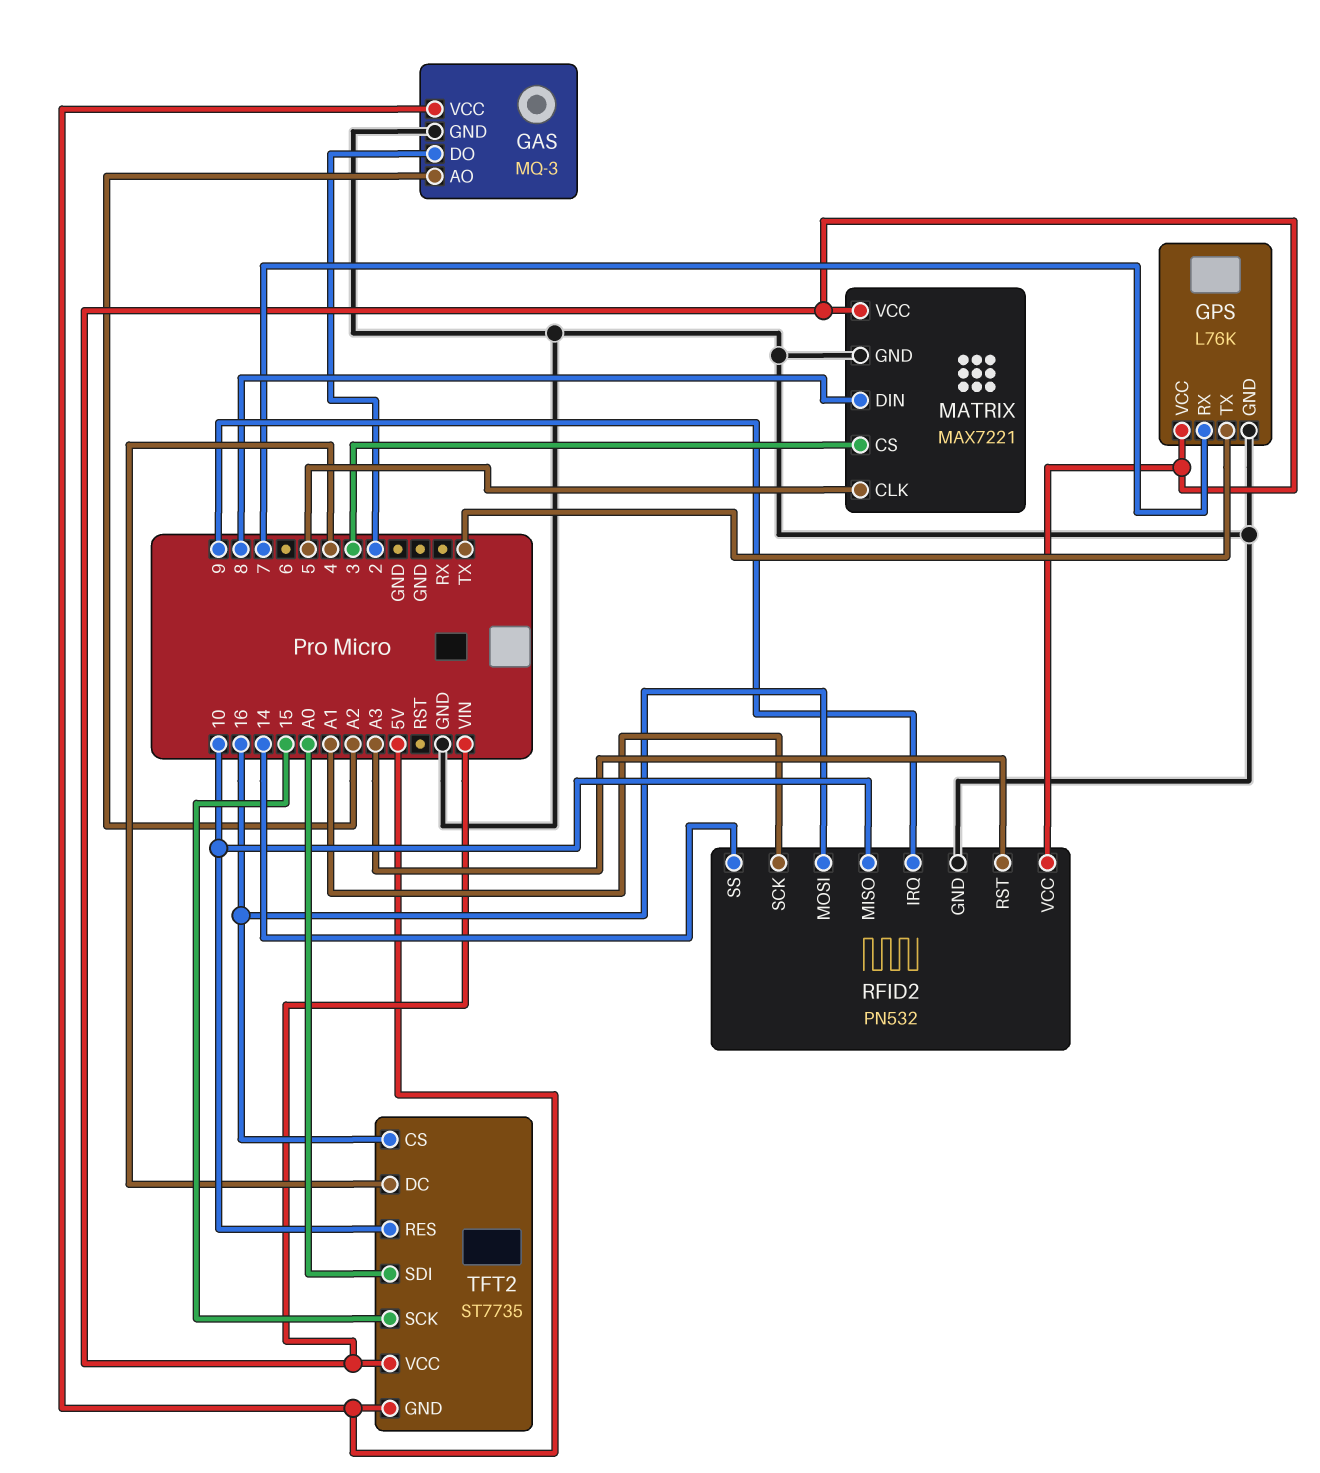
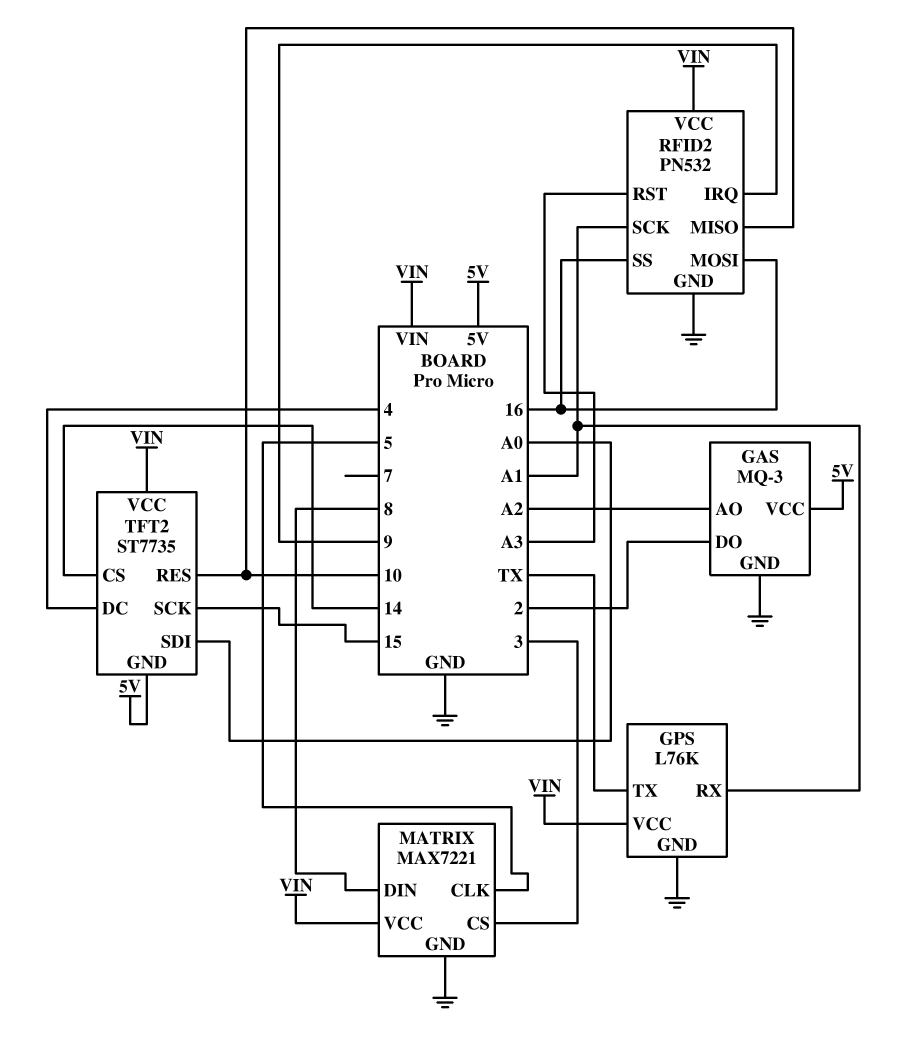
GPS pin RX: 7 -> A1
RFID2 pin SS: 14 -> 16
TFT2 pin CS: 16 -> 14

